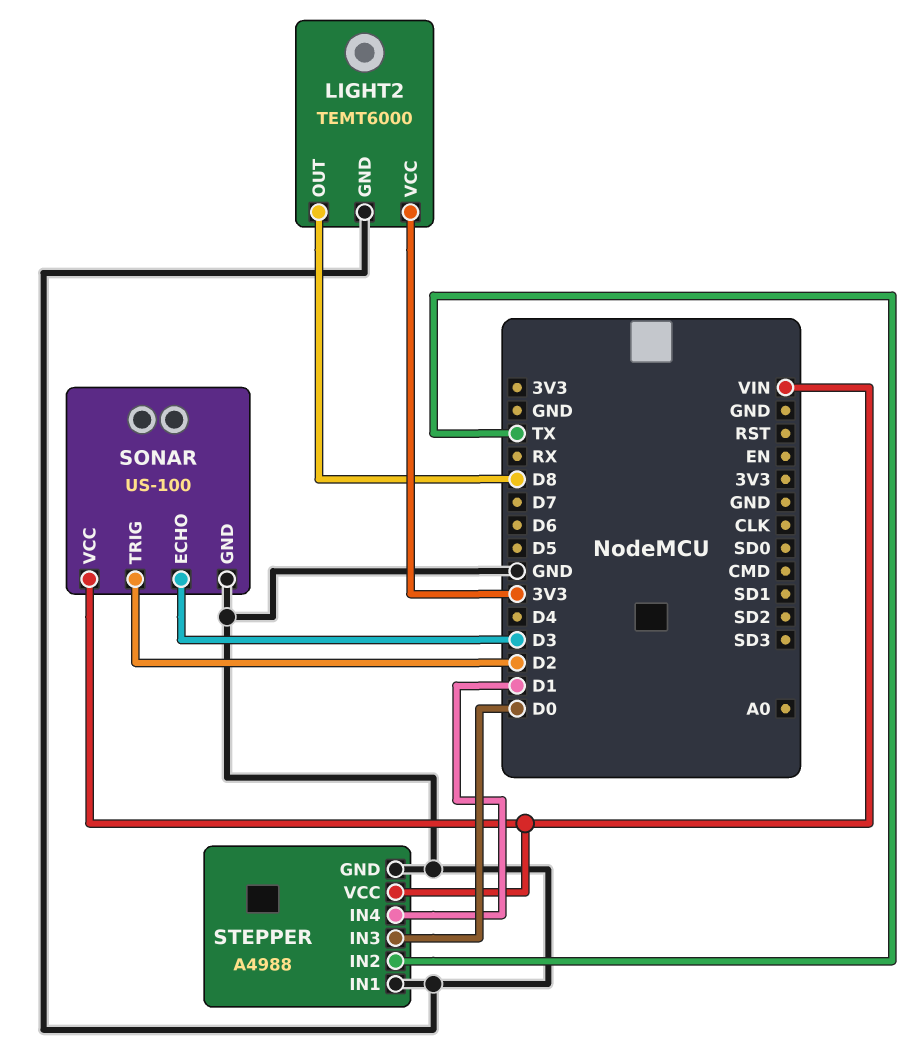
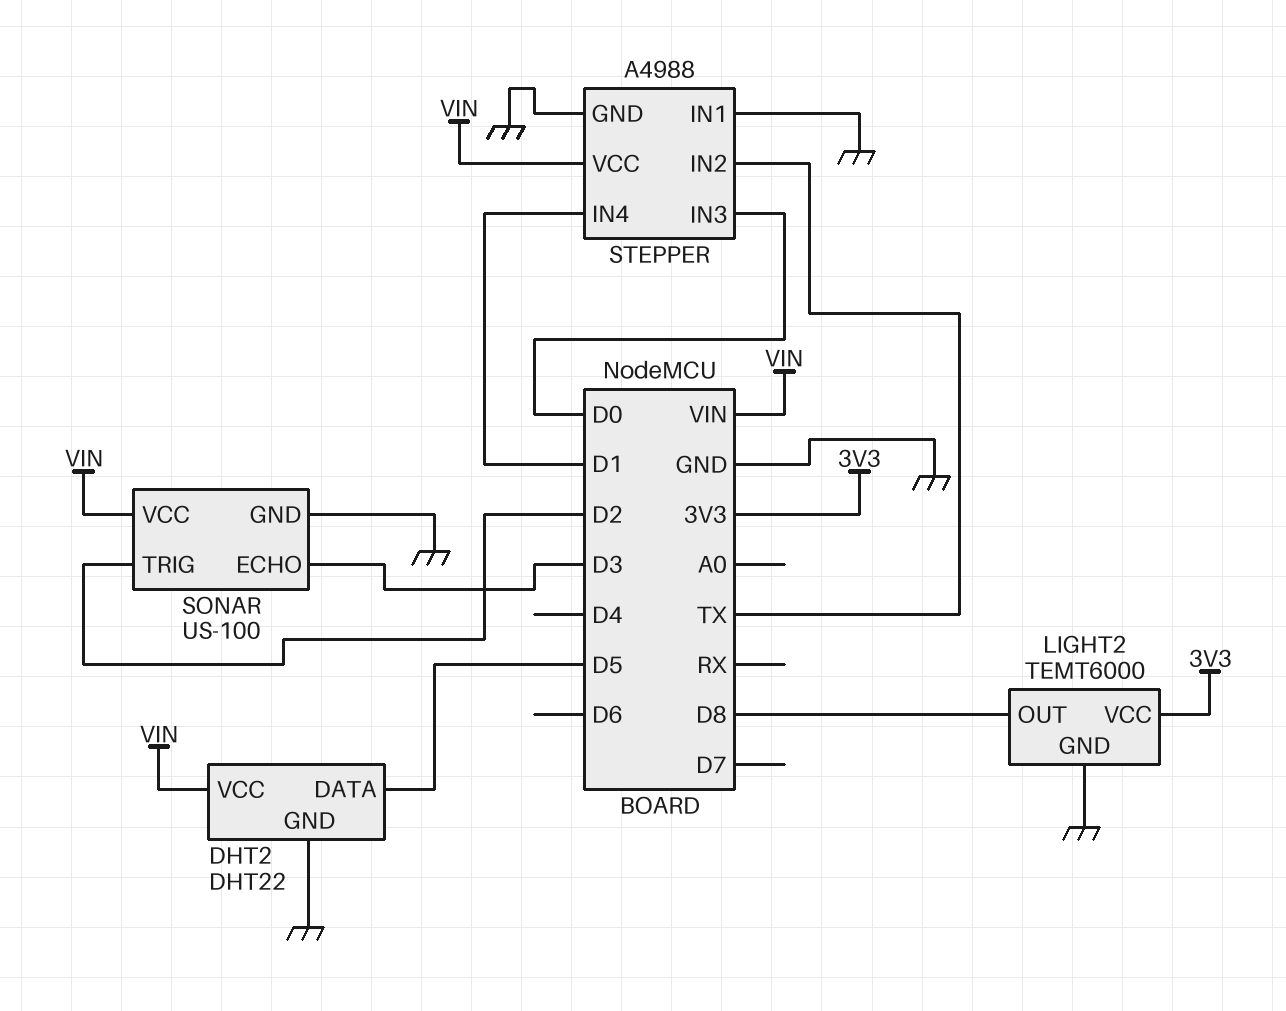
DHT2: none -> DHT22
DHT2 pin DATA: none -> D5
DHT2 pin GND: none -> GND
DHT2 pin VCC: none -> VIN

